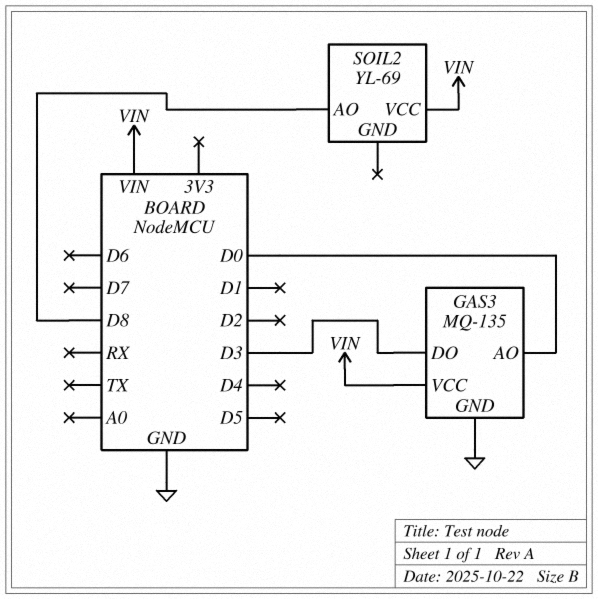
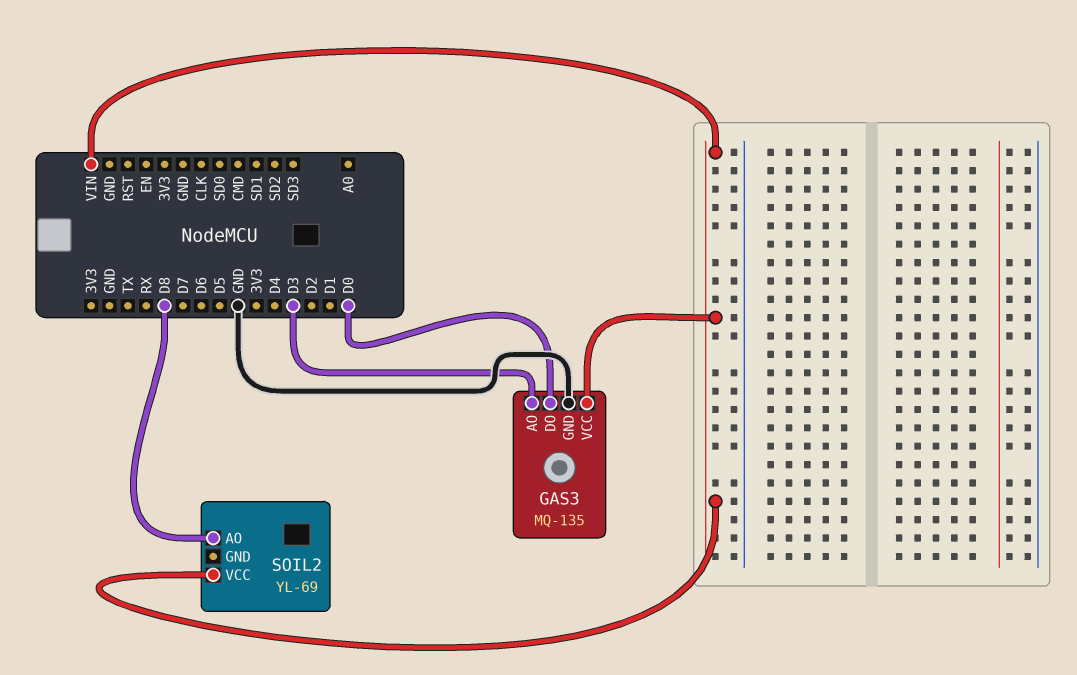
GAS3 pin AO: D0 -> D3
GAS3 pin DO: D3 -> D0

